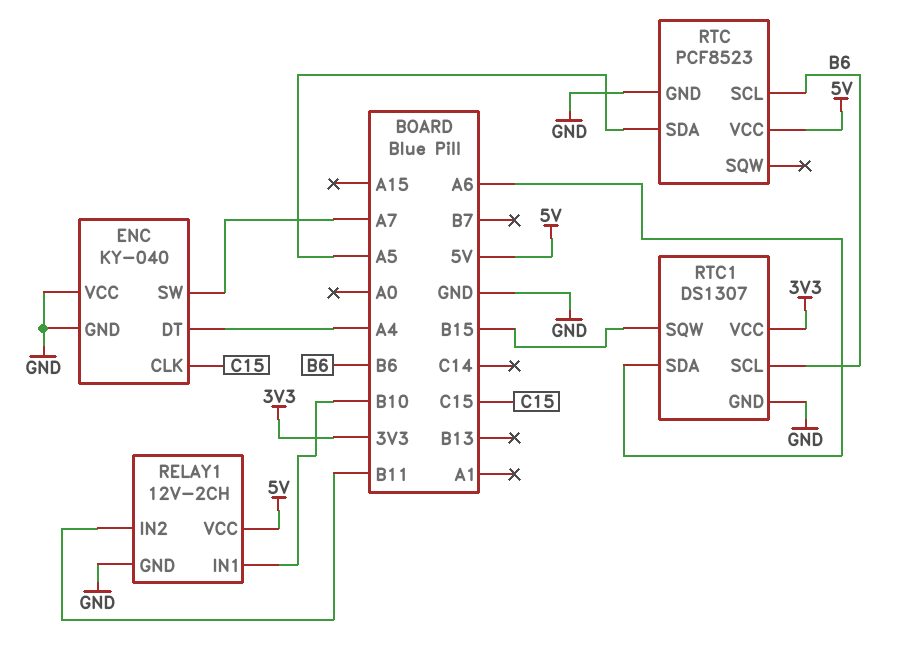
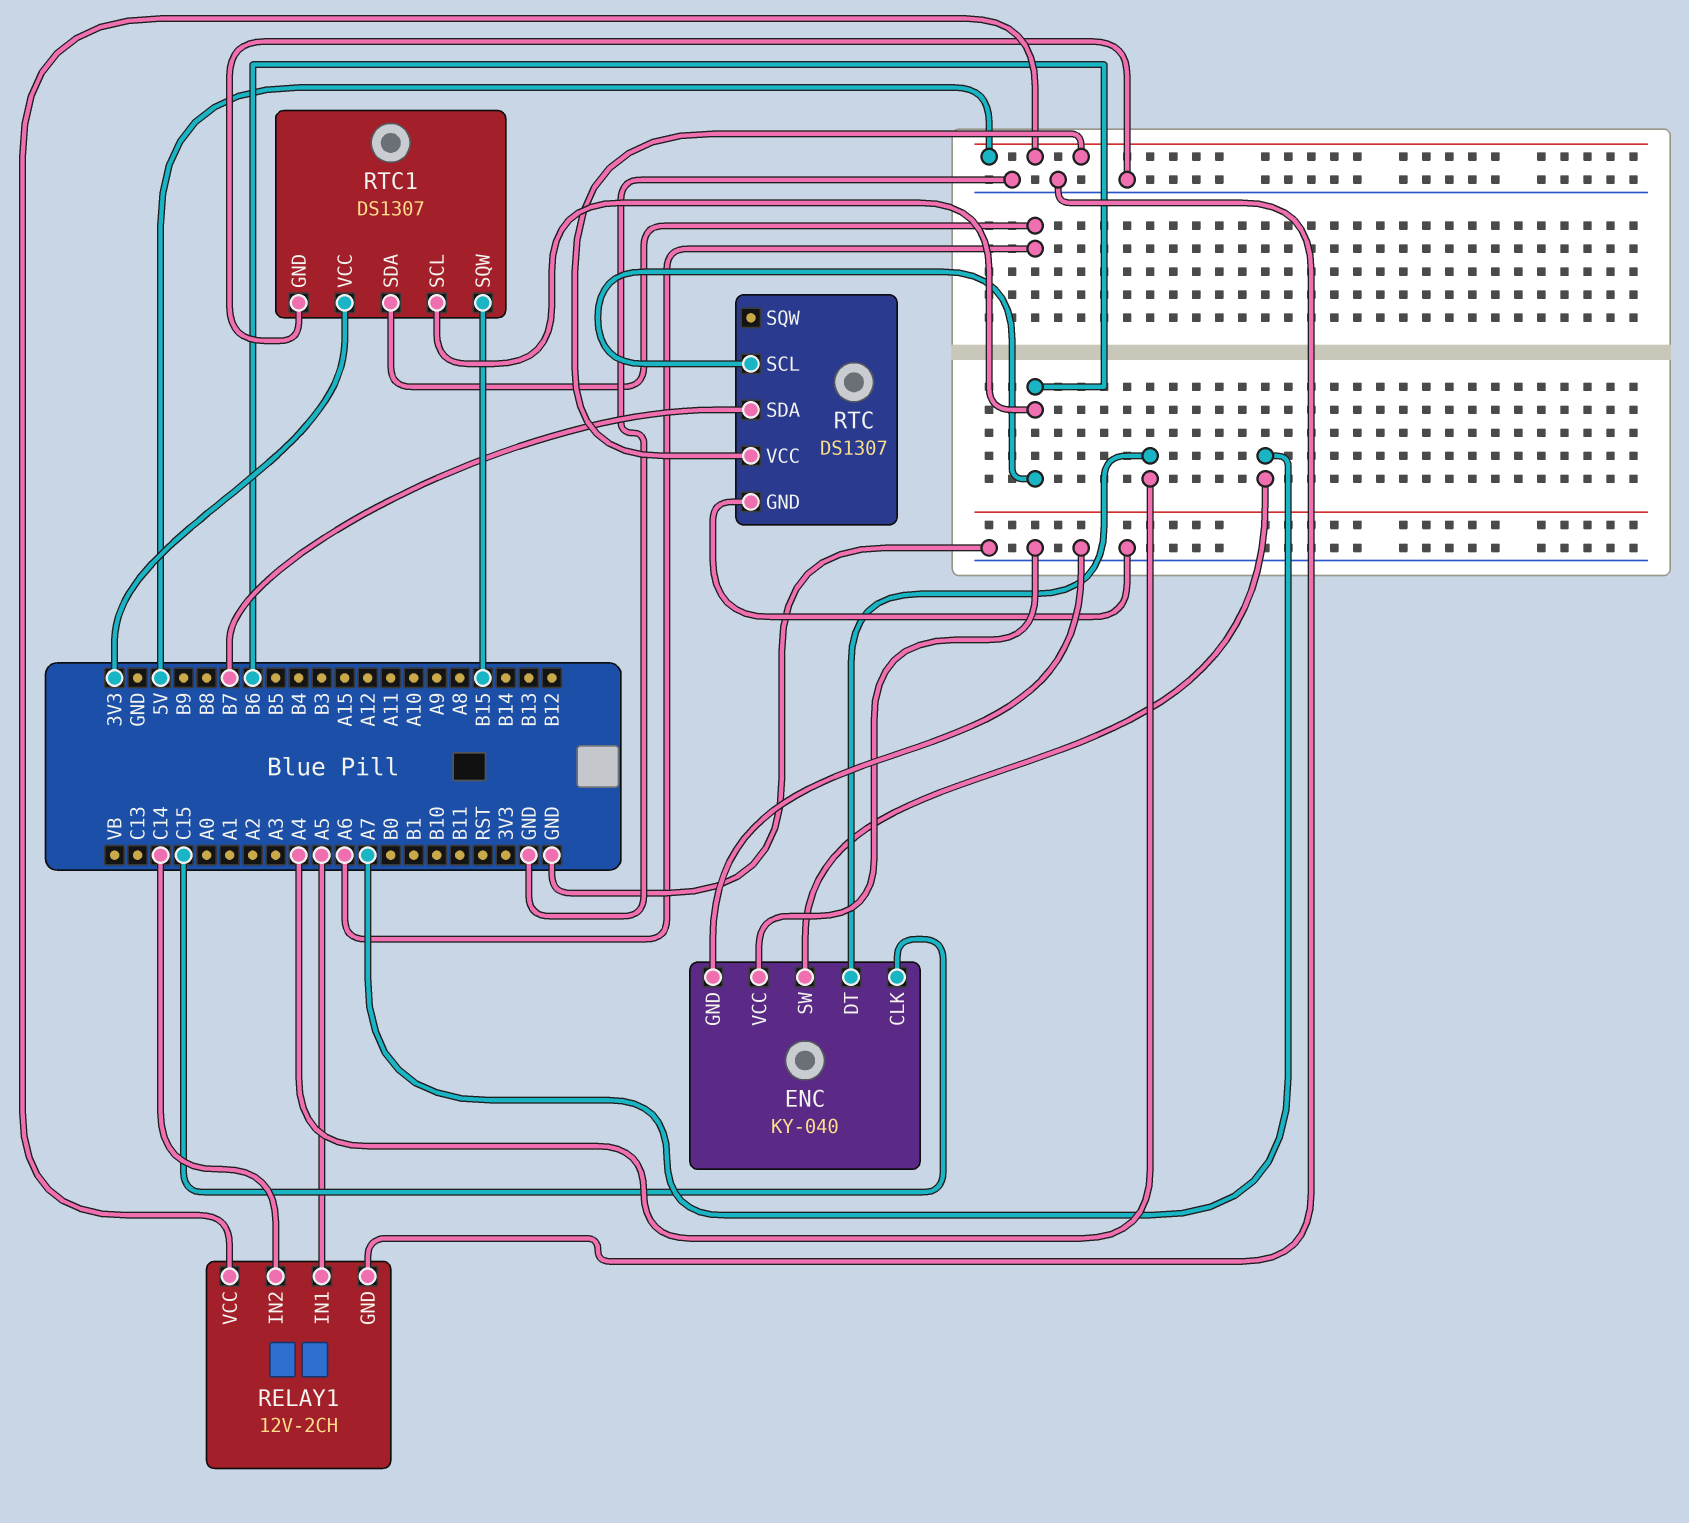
RELAY1 pin IN1: B10 -> A5
RELAY1 pin IN2: B11 -> C14
RTC: PCF8523 -> DS1307
RTC pin SDA: A5 -> B7

